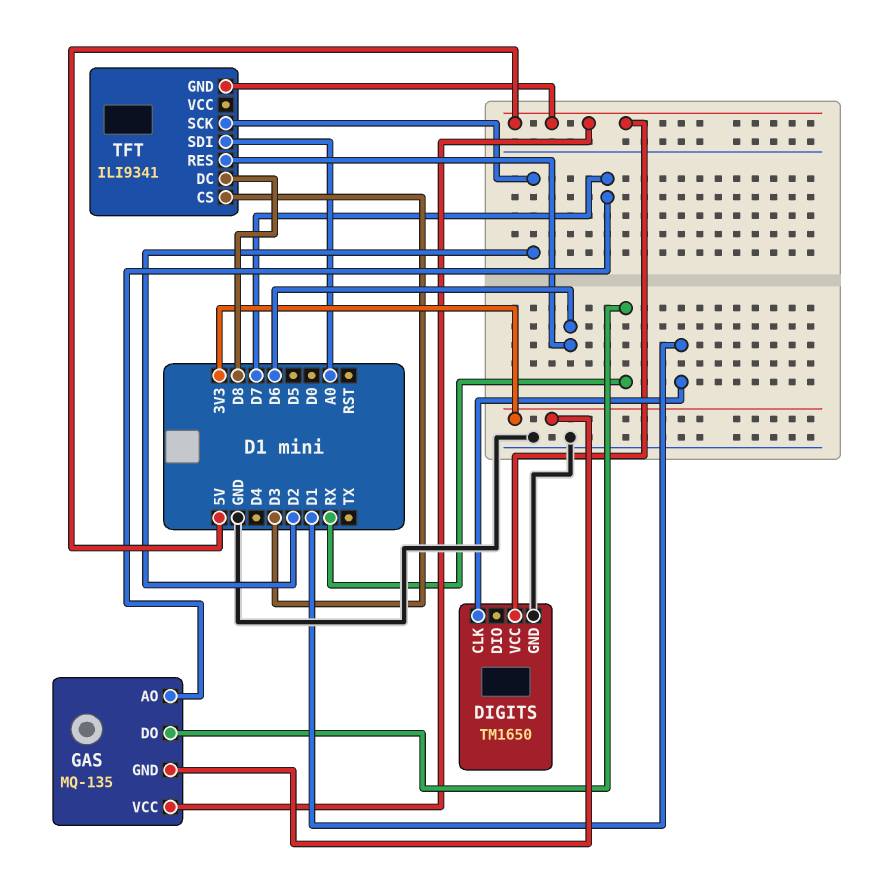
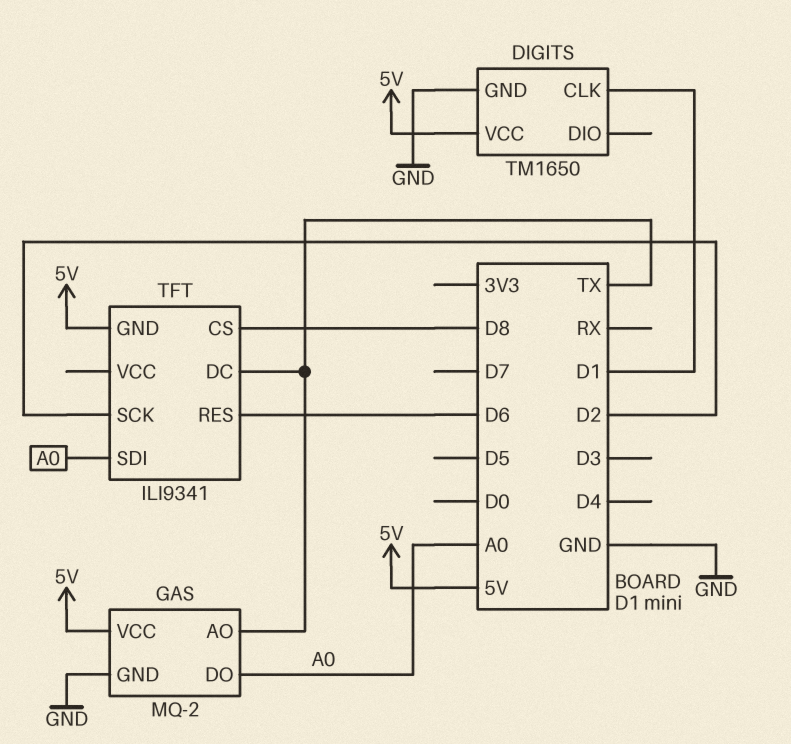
GAS: MQ-135 -> MQ-2
GAS pin AO: D7 -> TX
GAS pin DO: RX -> A0
GAS pin GND: 3V3 -> GND
TFT pin CS: D3 -> D8
TFT pin DC: D8 -> TX

